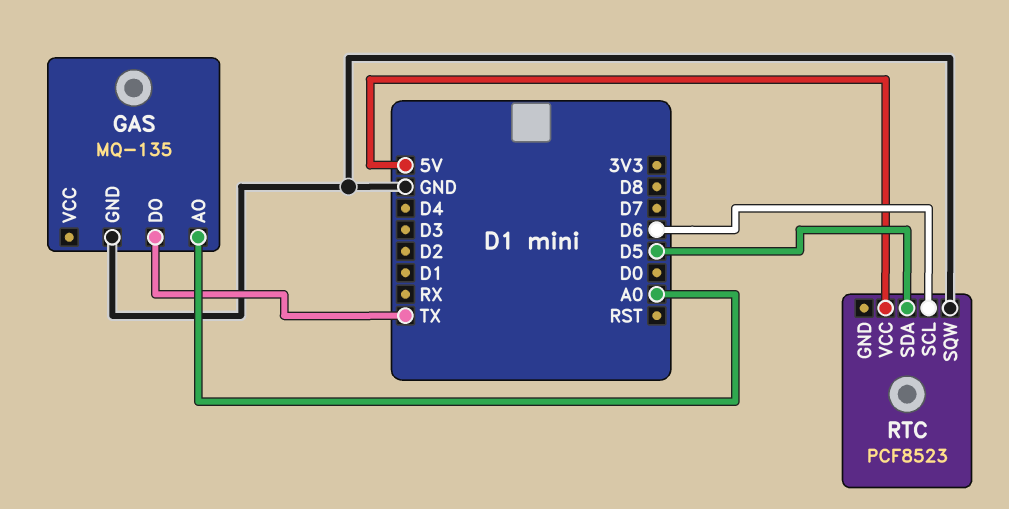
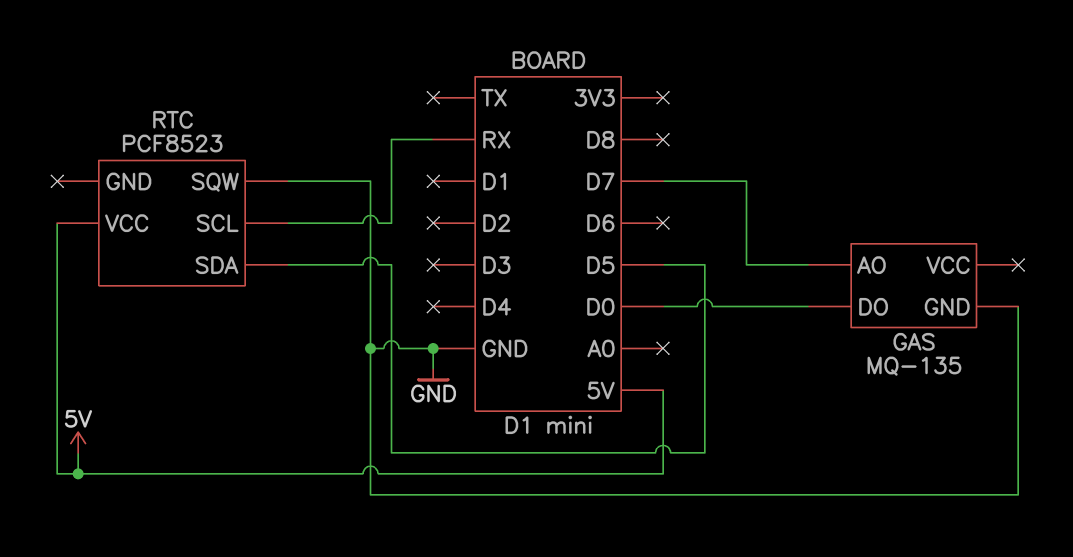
GAS pin AO: A0 -> D7
GAS pin DO: TX -> D0
RTC pin SCL: D6 -> RX

